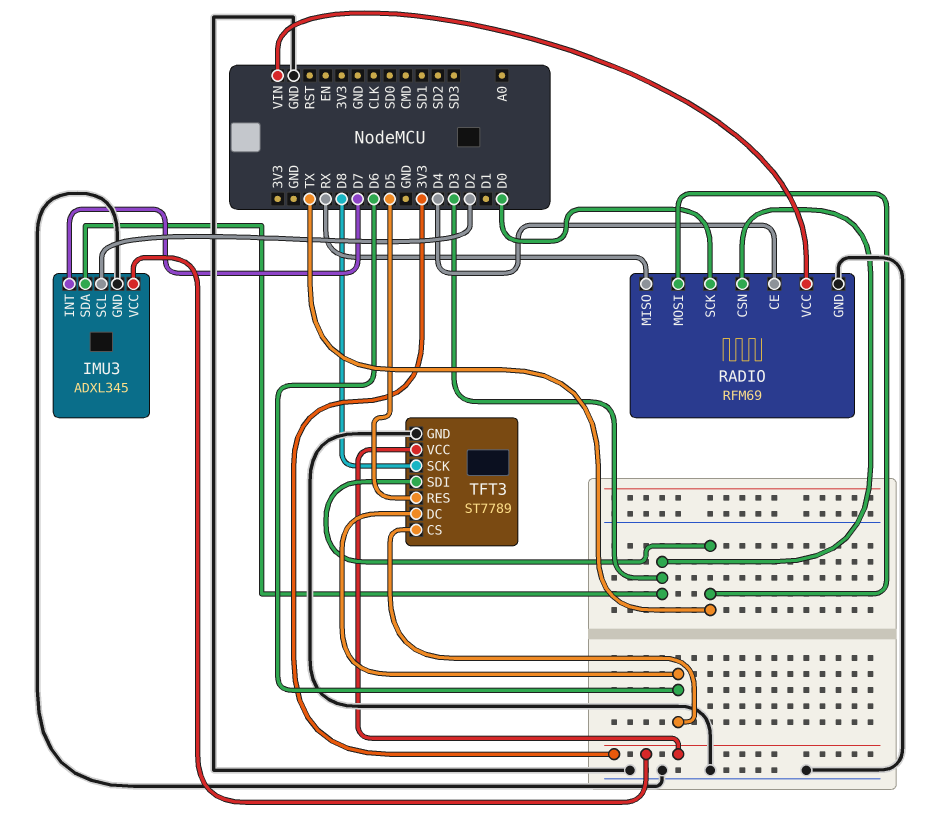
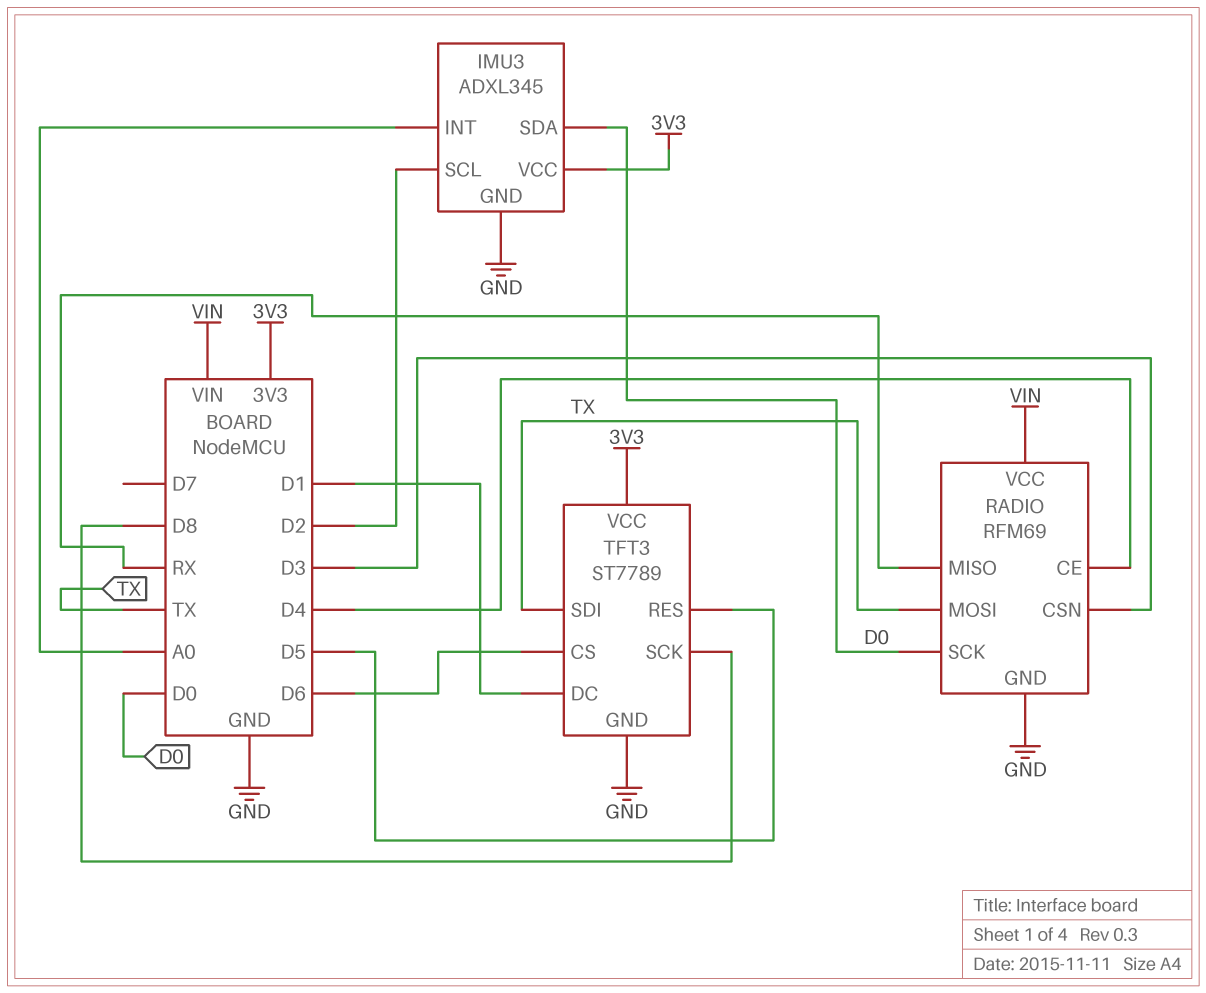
IMU3 pin INT: D7 -> A0
IMU3 pin SDA: D3 -> D0
TFT3 pin DC: D6 -> D1

